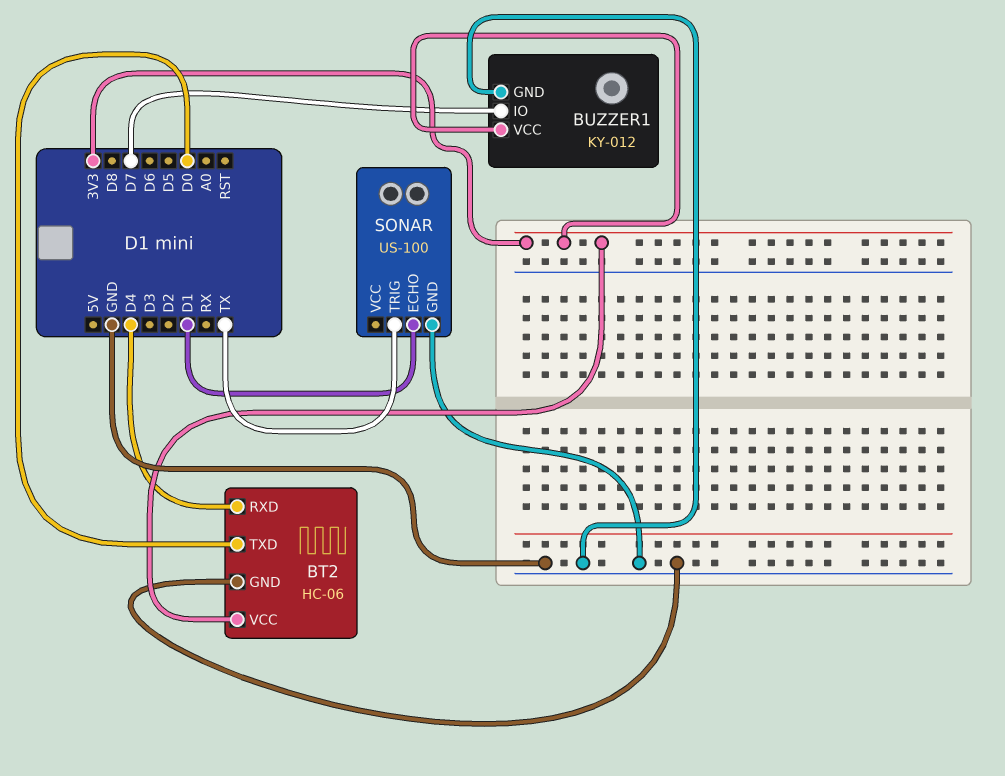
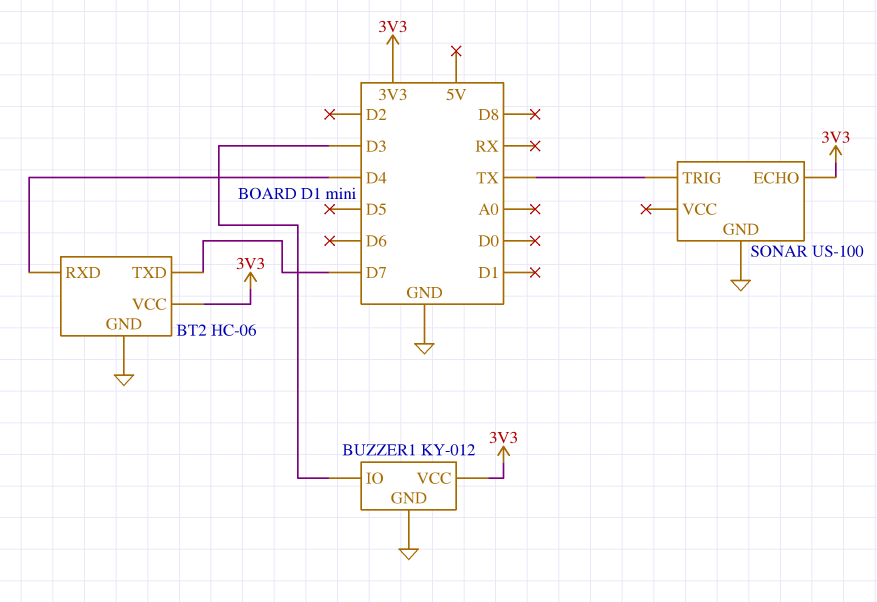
BT2 pin TXD: D0 -> D7
BUZZER1 pin IO: D7 -> D3
SONAR pin ECHO: D1 -> 3V3

